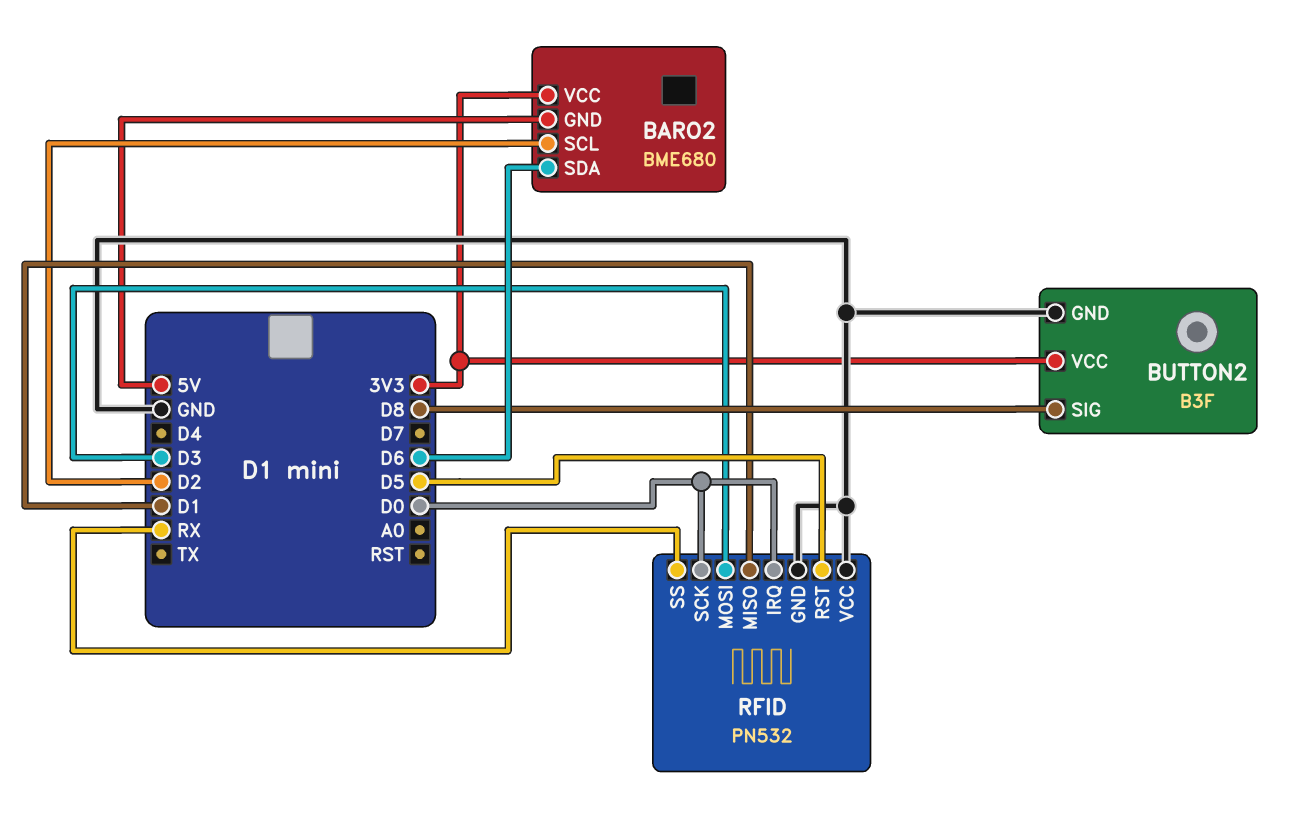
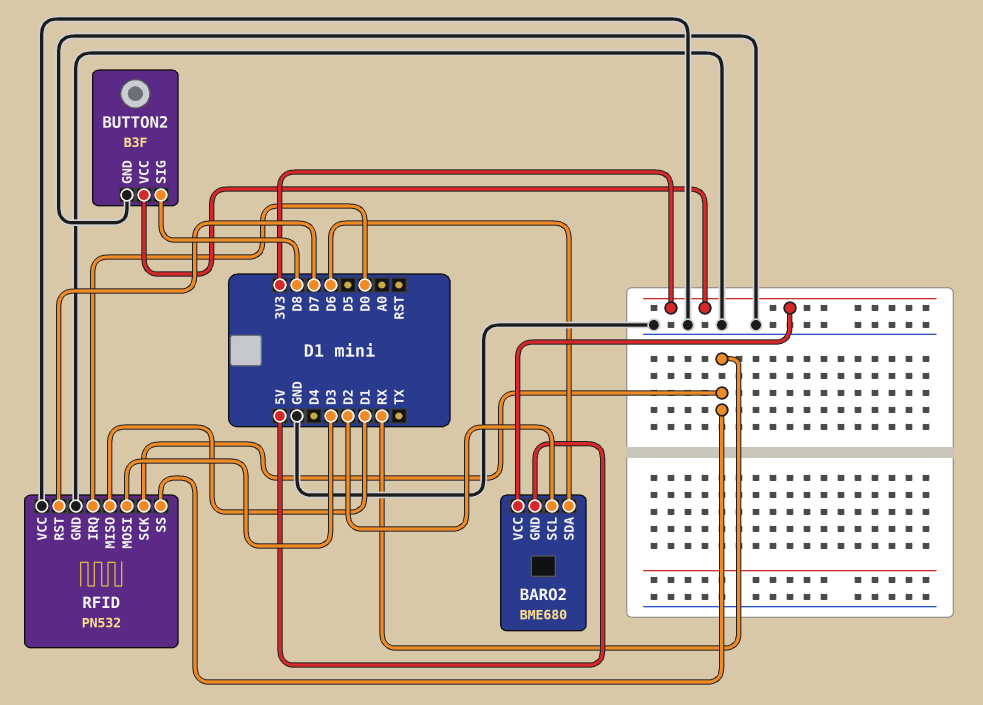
RFID pin RST: D5 -> D7
RFID pin SCK: D0 -> RX

